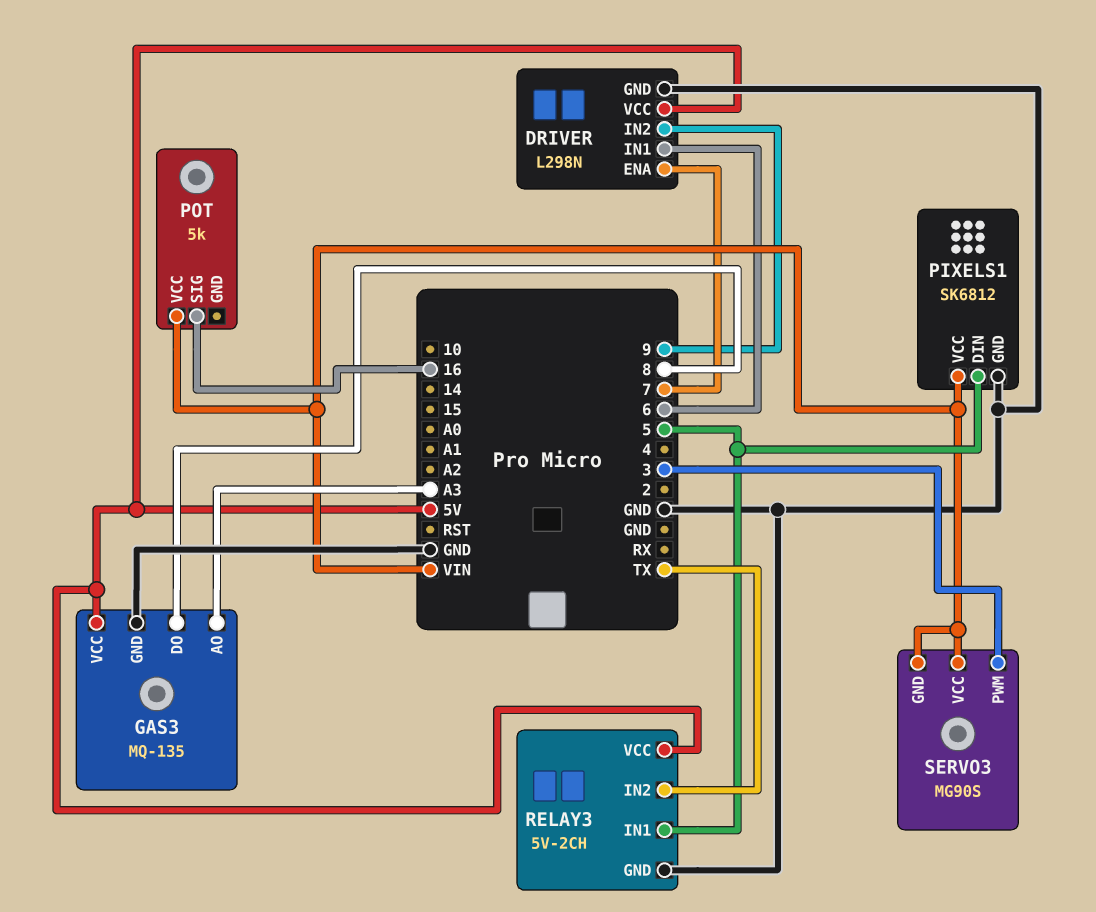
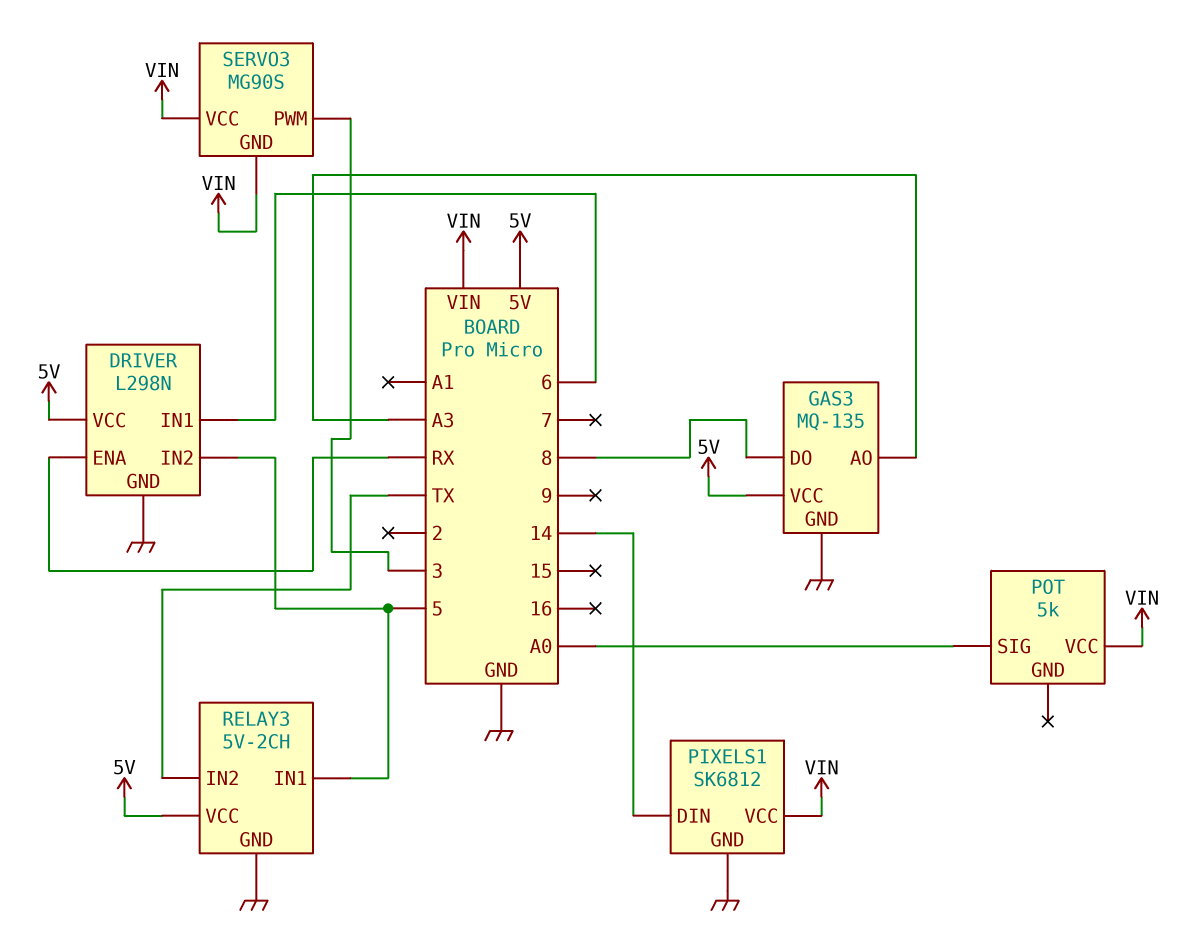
DRIVER pin ENA: 7 -> RX
DRIVER pin IN2: 9 -> 5
PIXELS1 pin DIN: 5 -> 14
POT pin SIG: 16 -> A0

